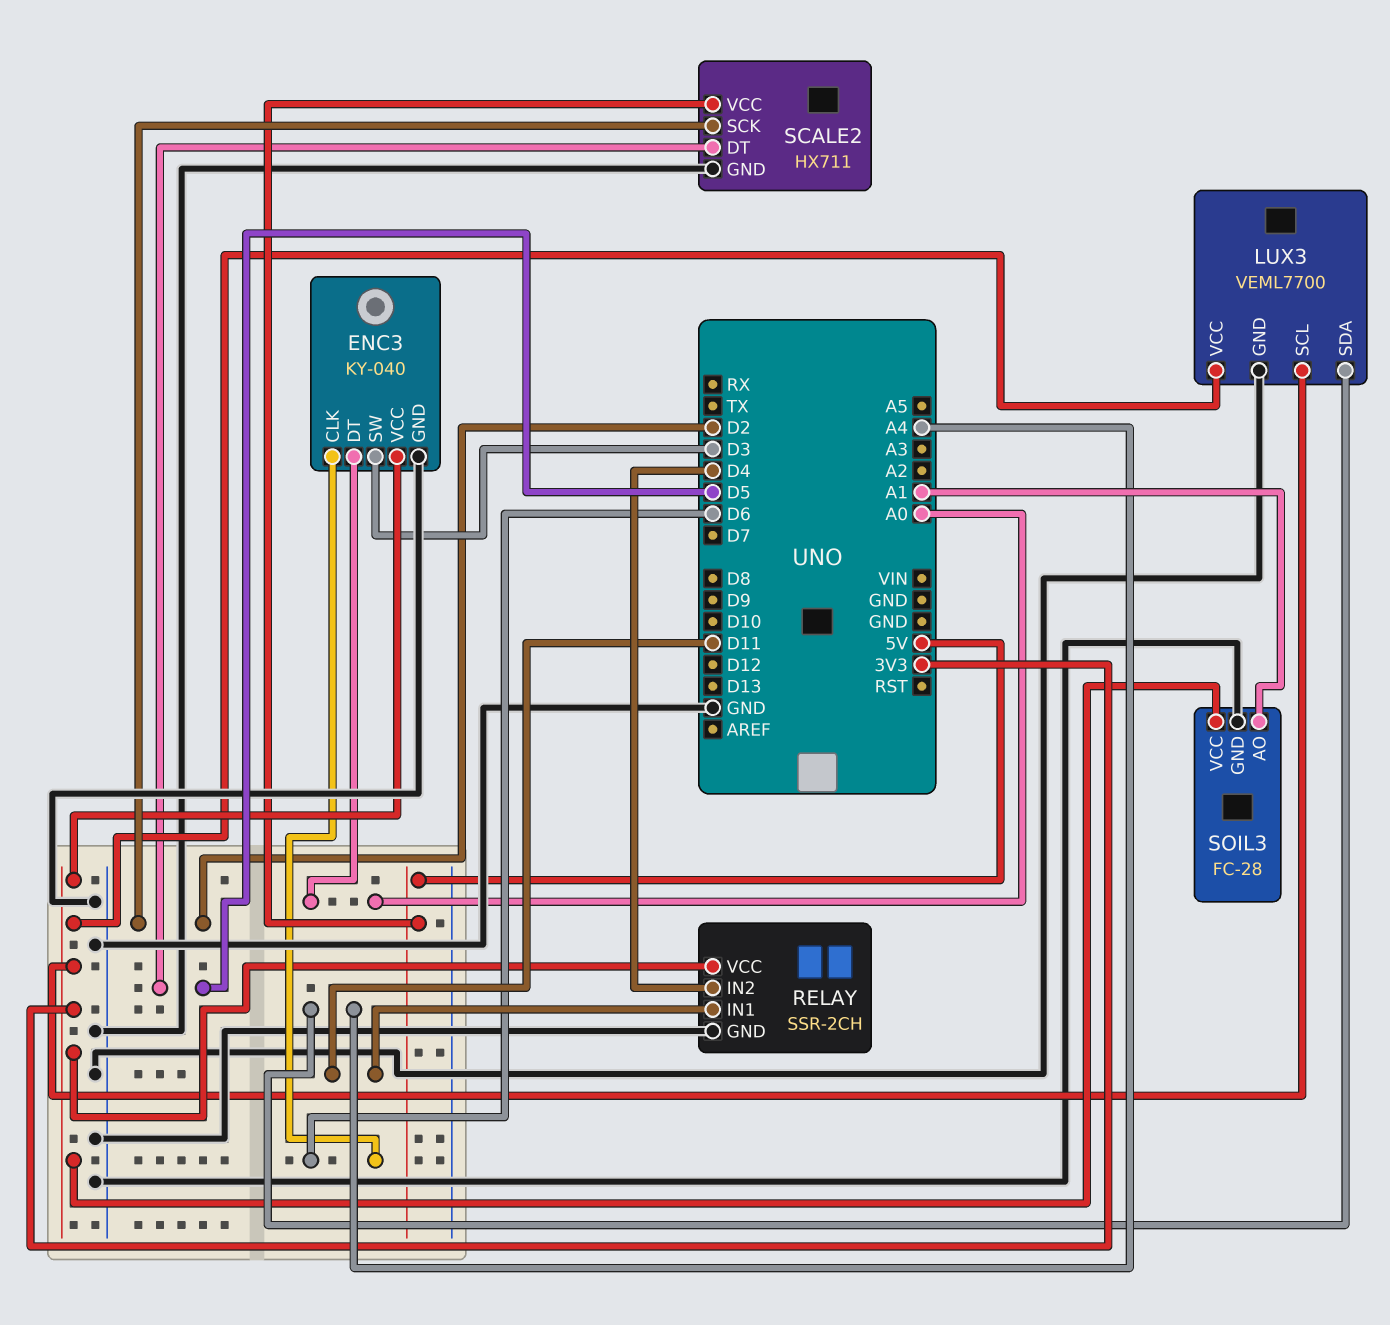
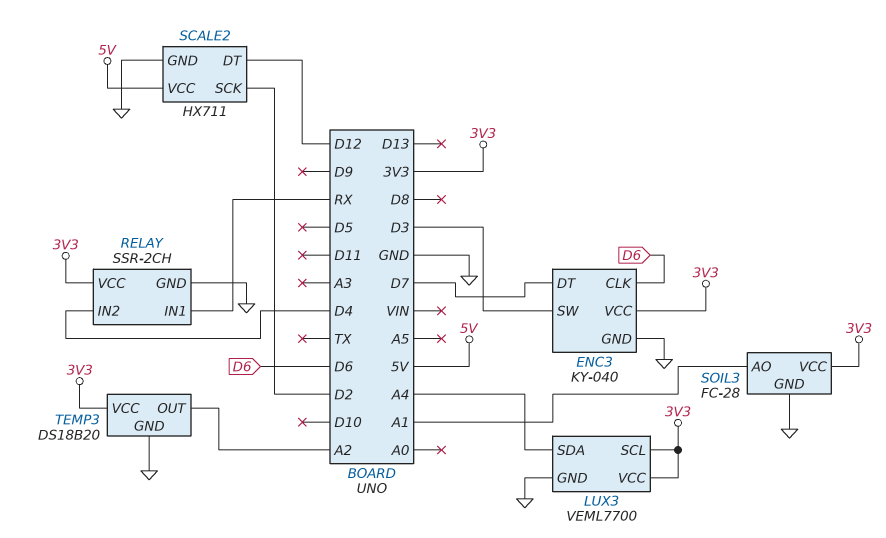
ENC3 pin DT: A0 -> D7
RELAY pin IN1: D11 -> RX
SCALE2 pin DT: D5 -> D12
TEMP3: none -> DS18B20
TEMP3 pin GND: none -> GND
TEMP3 pin OUT: none -> A2
TEMP3 pin VCC: none -> 3V3

